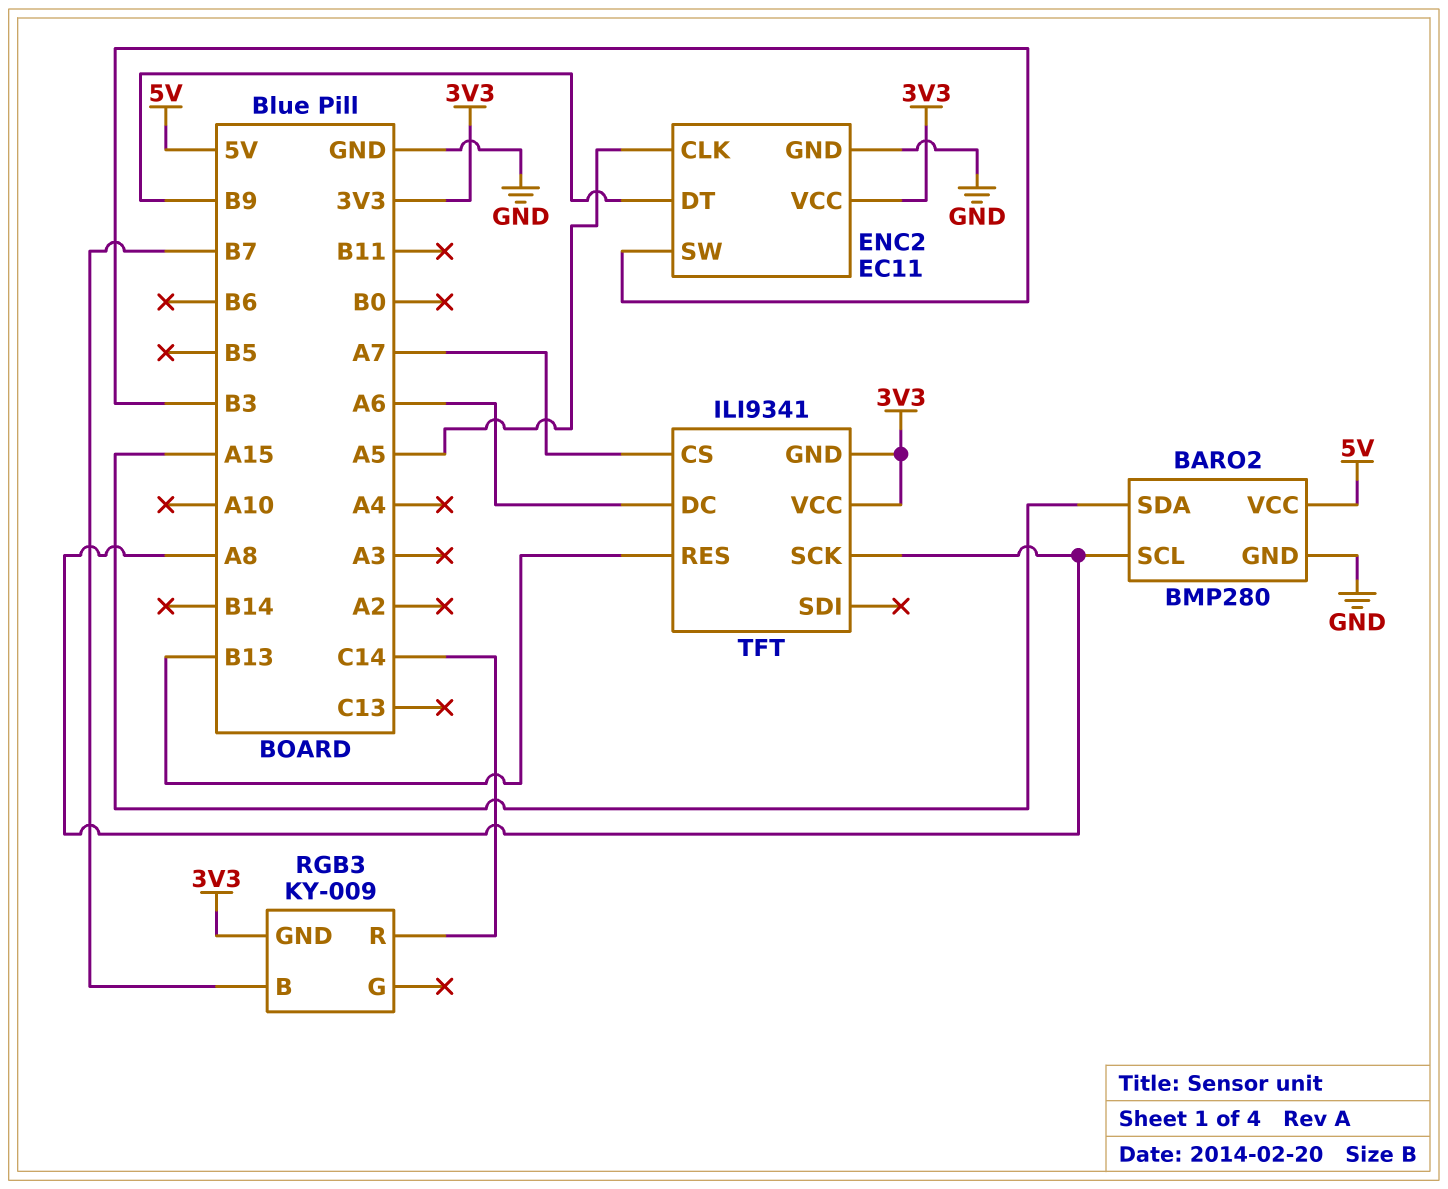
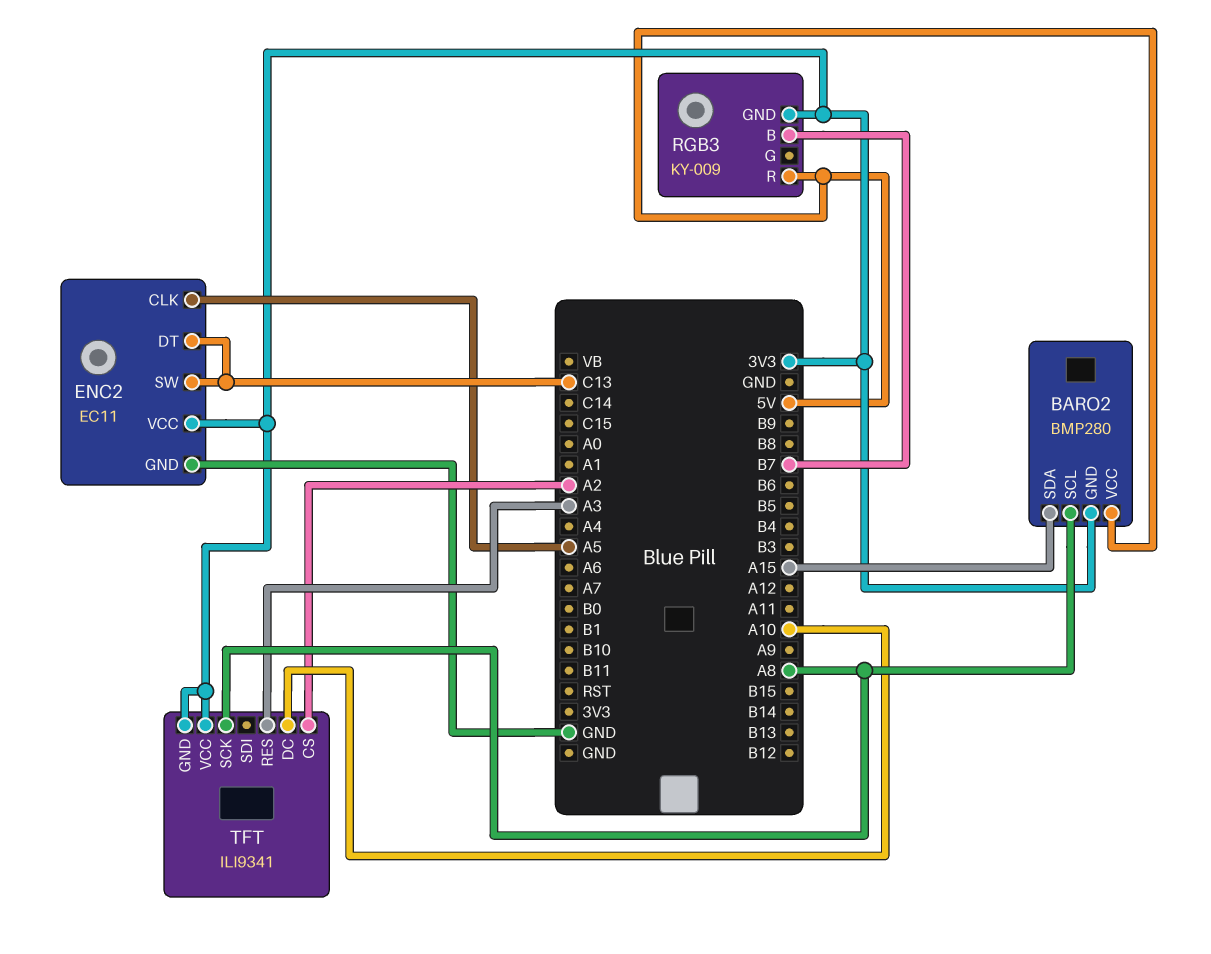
BARO2 pin GND: GND -> 3V3
ENC2 pin DT: B9 -> C13
ENC2 pin SW: B3 -> C13
RGB3 pin R: C14 -> 5V
TFT pin CS: A7 -> A2
TFT pin DC: A6 -> A10
TFT pin RES: B13 -> A3

